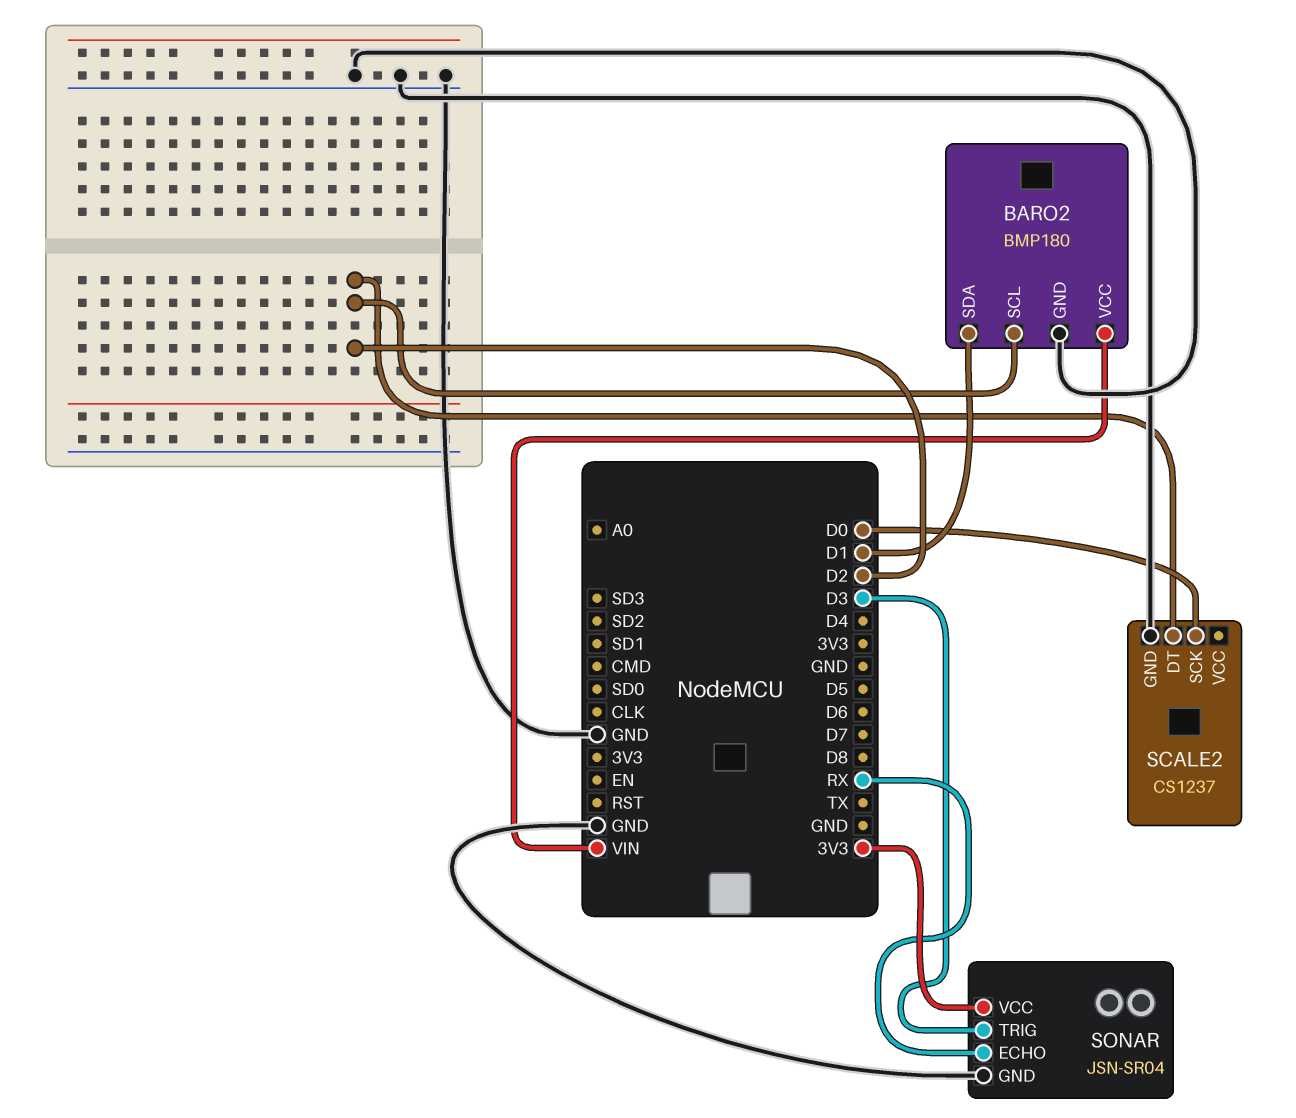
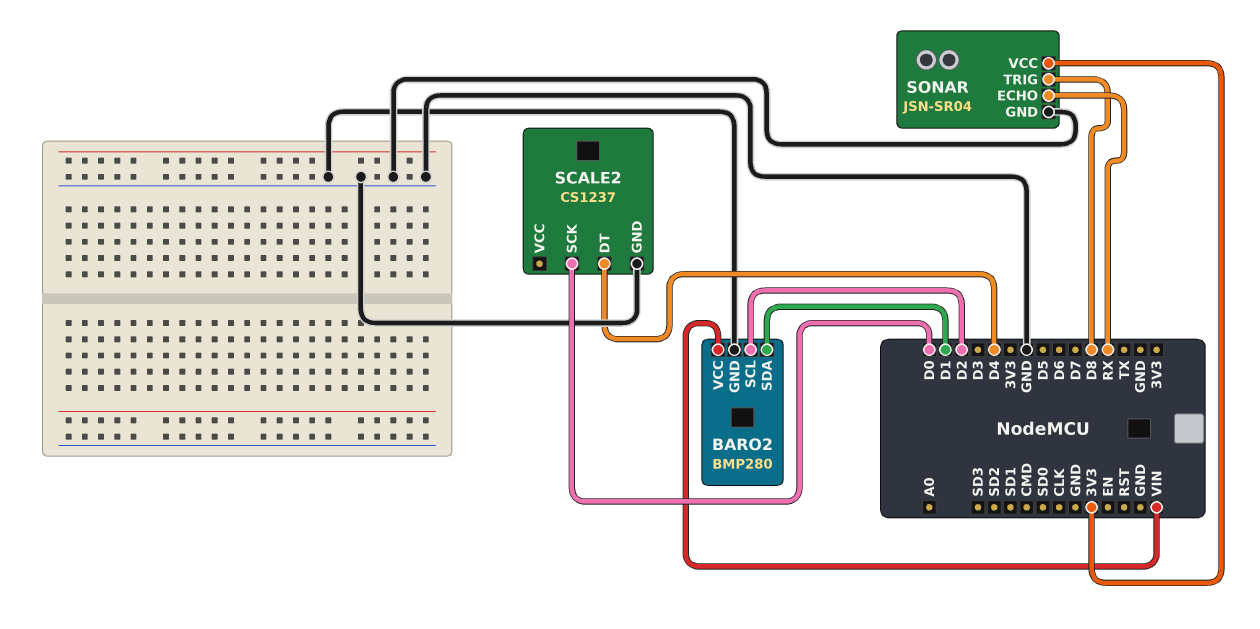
BARO2: BMP180 -> BMP280
SCALE2 pin DT: D2 -> D4
SONAR pin TRIG: D3 -> D8

